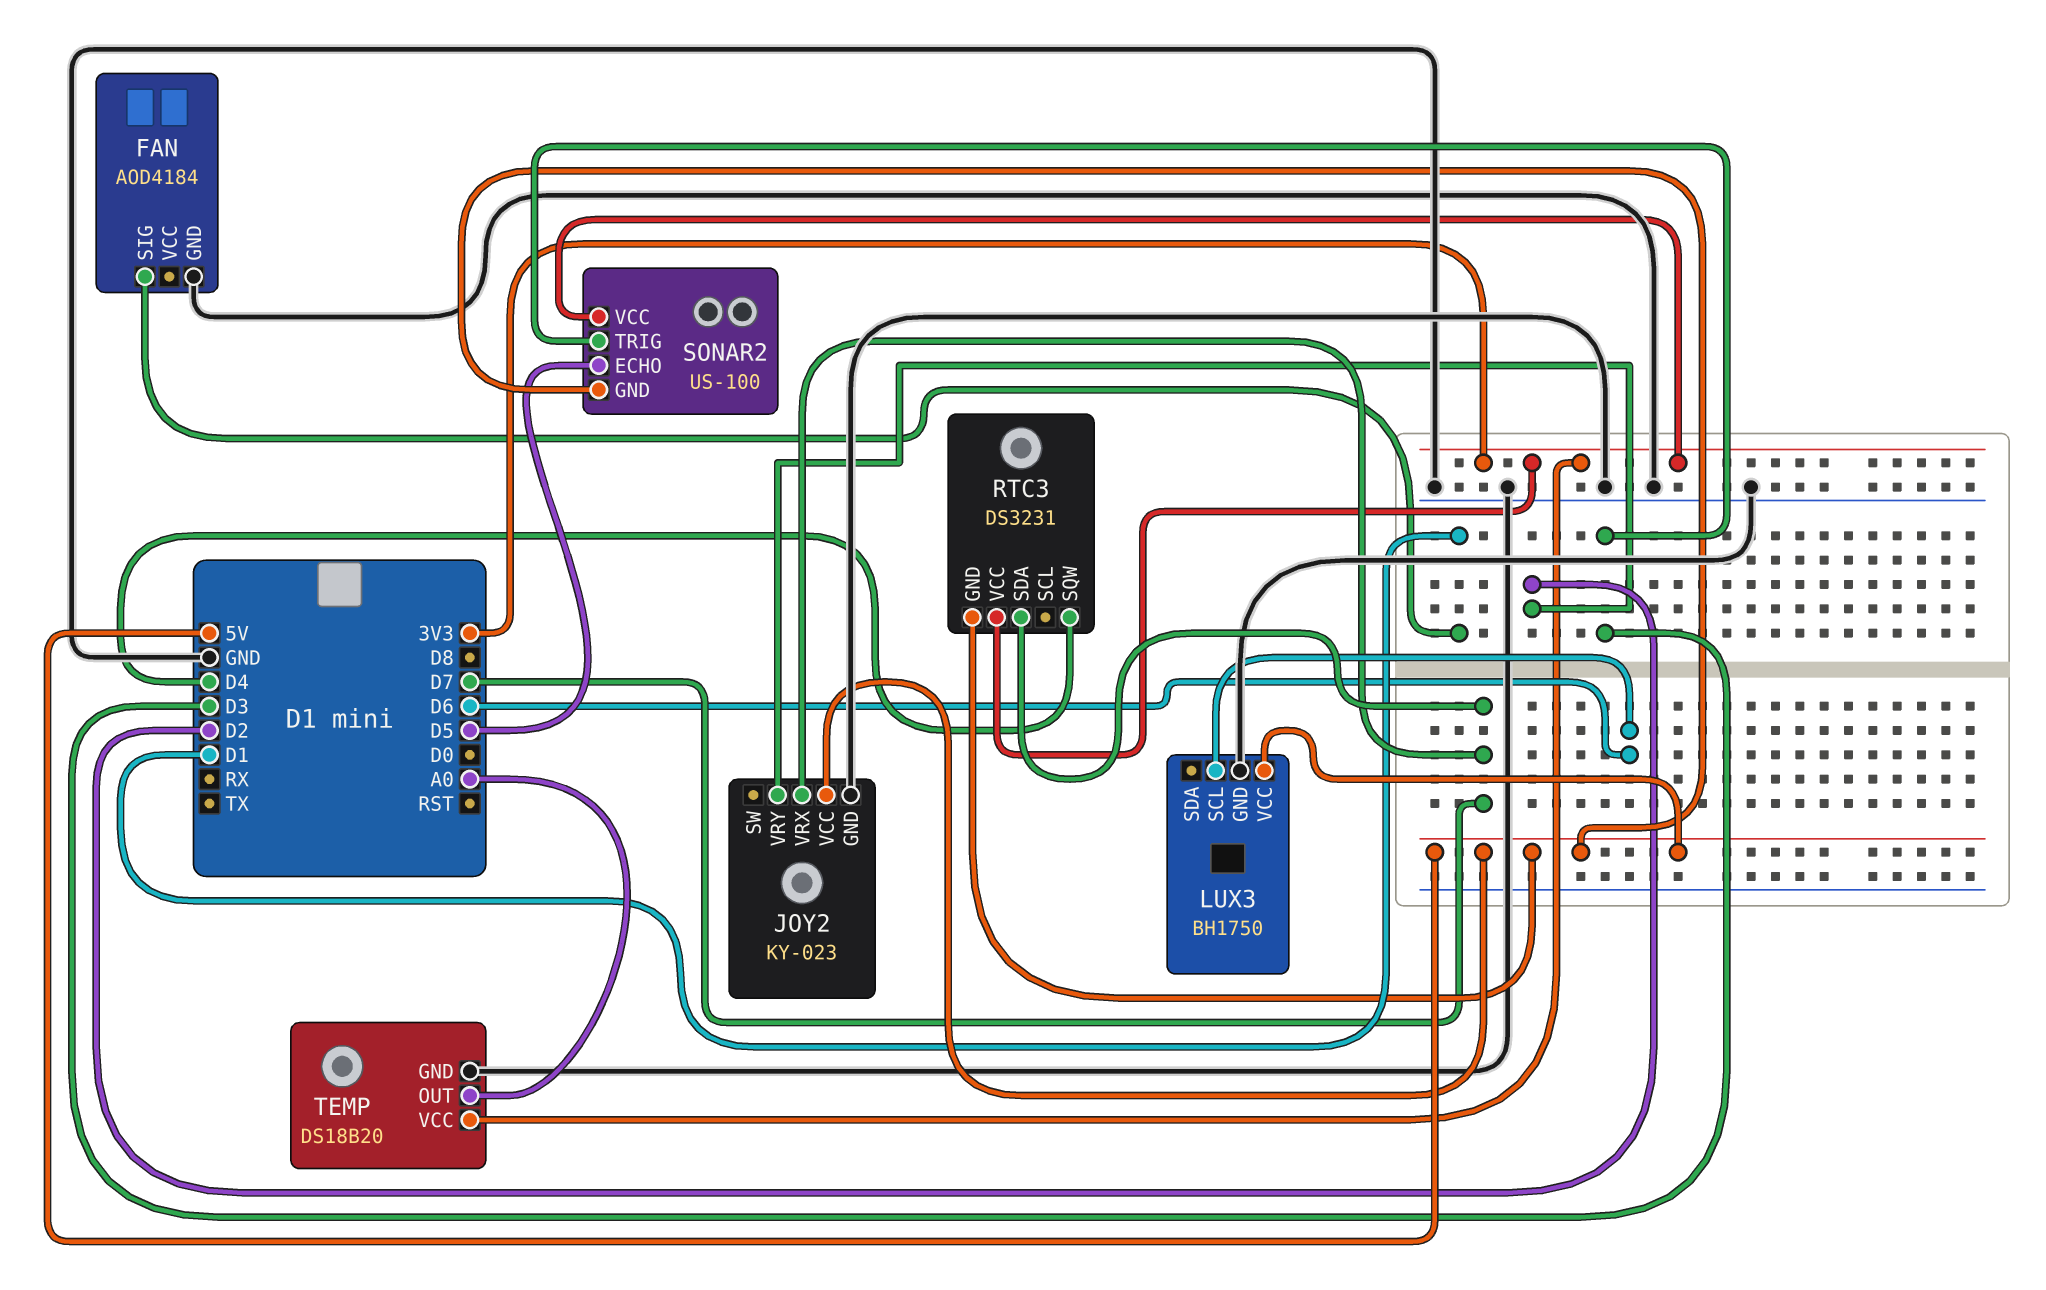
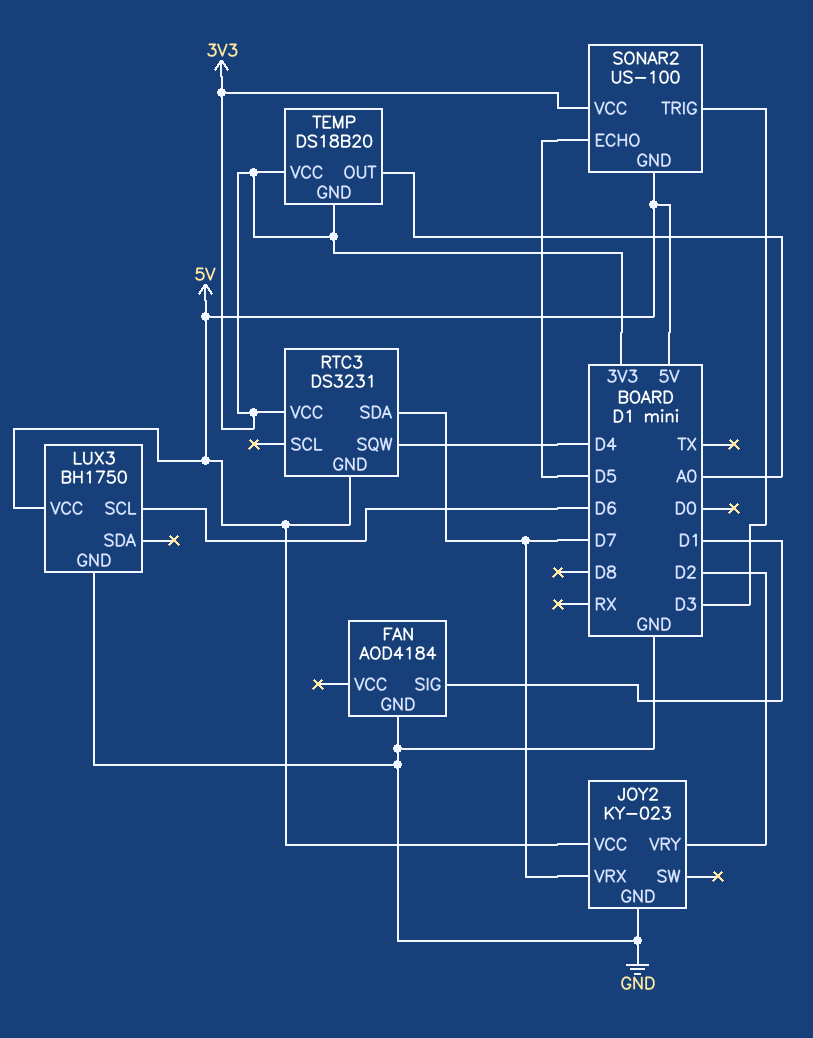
TEMP pin GND: GND -> 3V3

